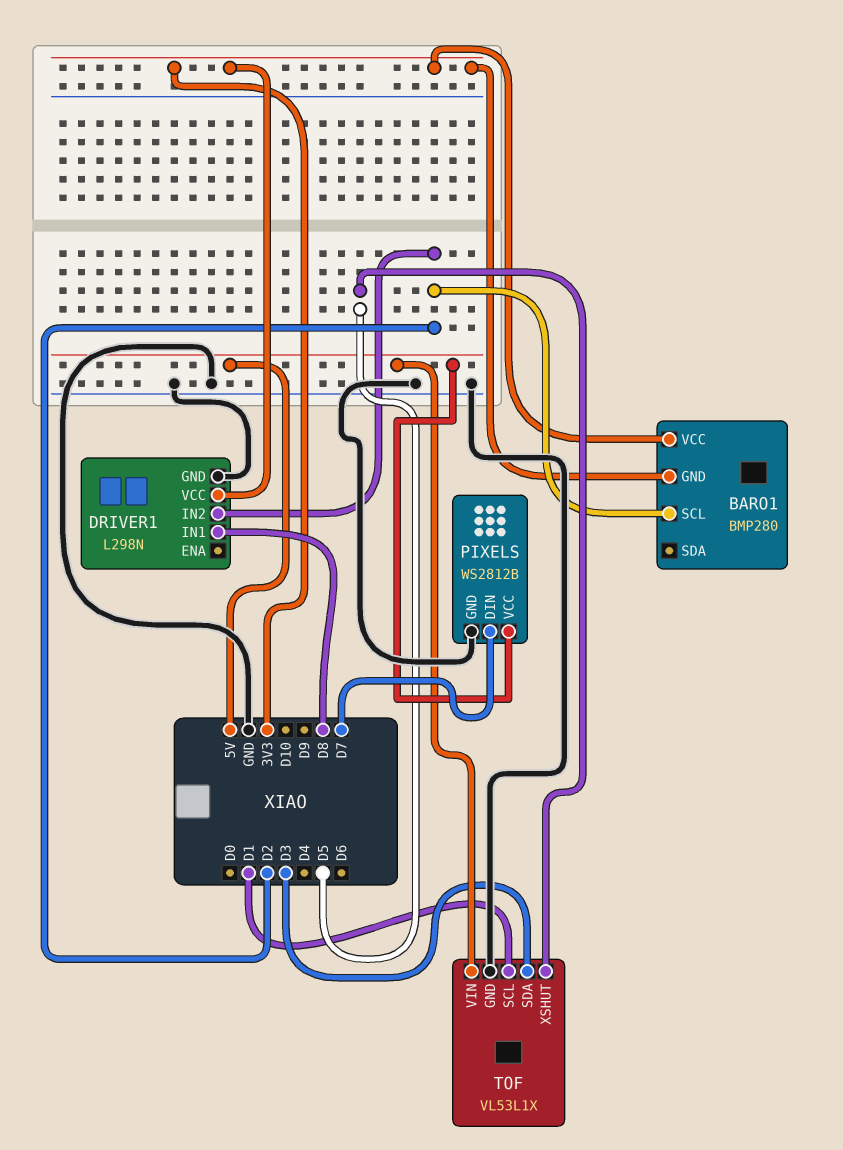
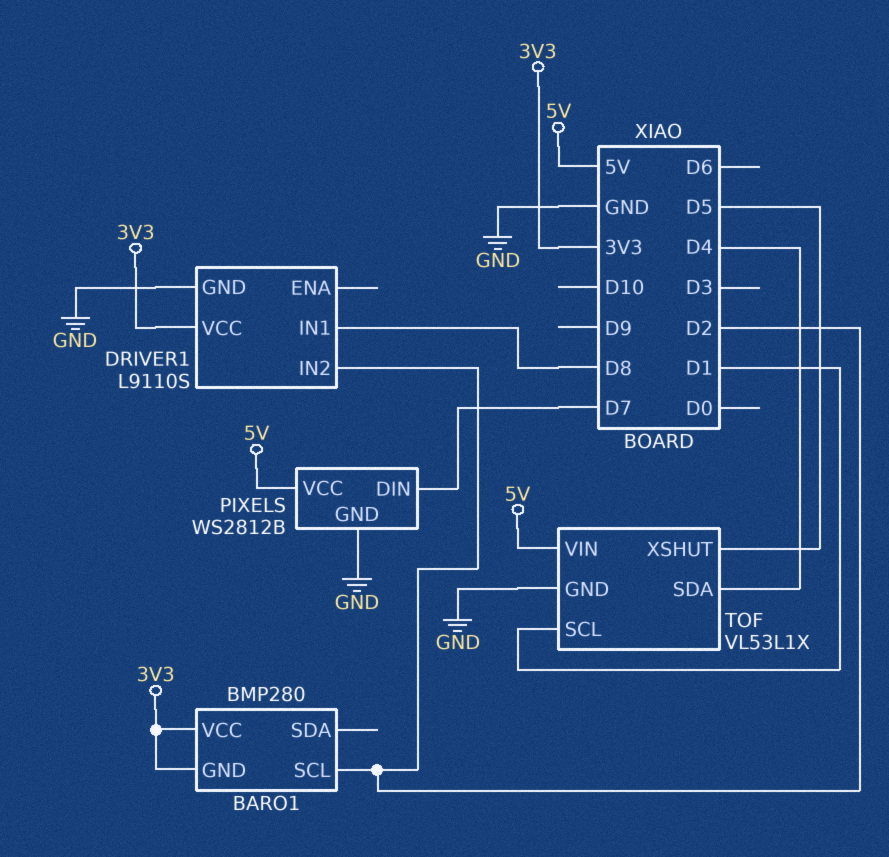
DRIVER1: L298N -> L9110S
TOF pin SDA: D3 -> D4

